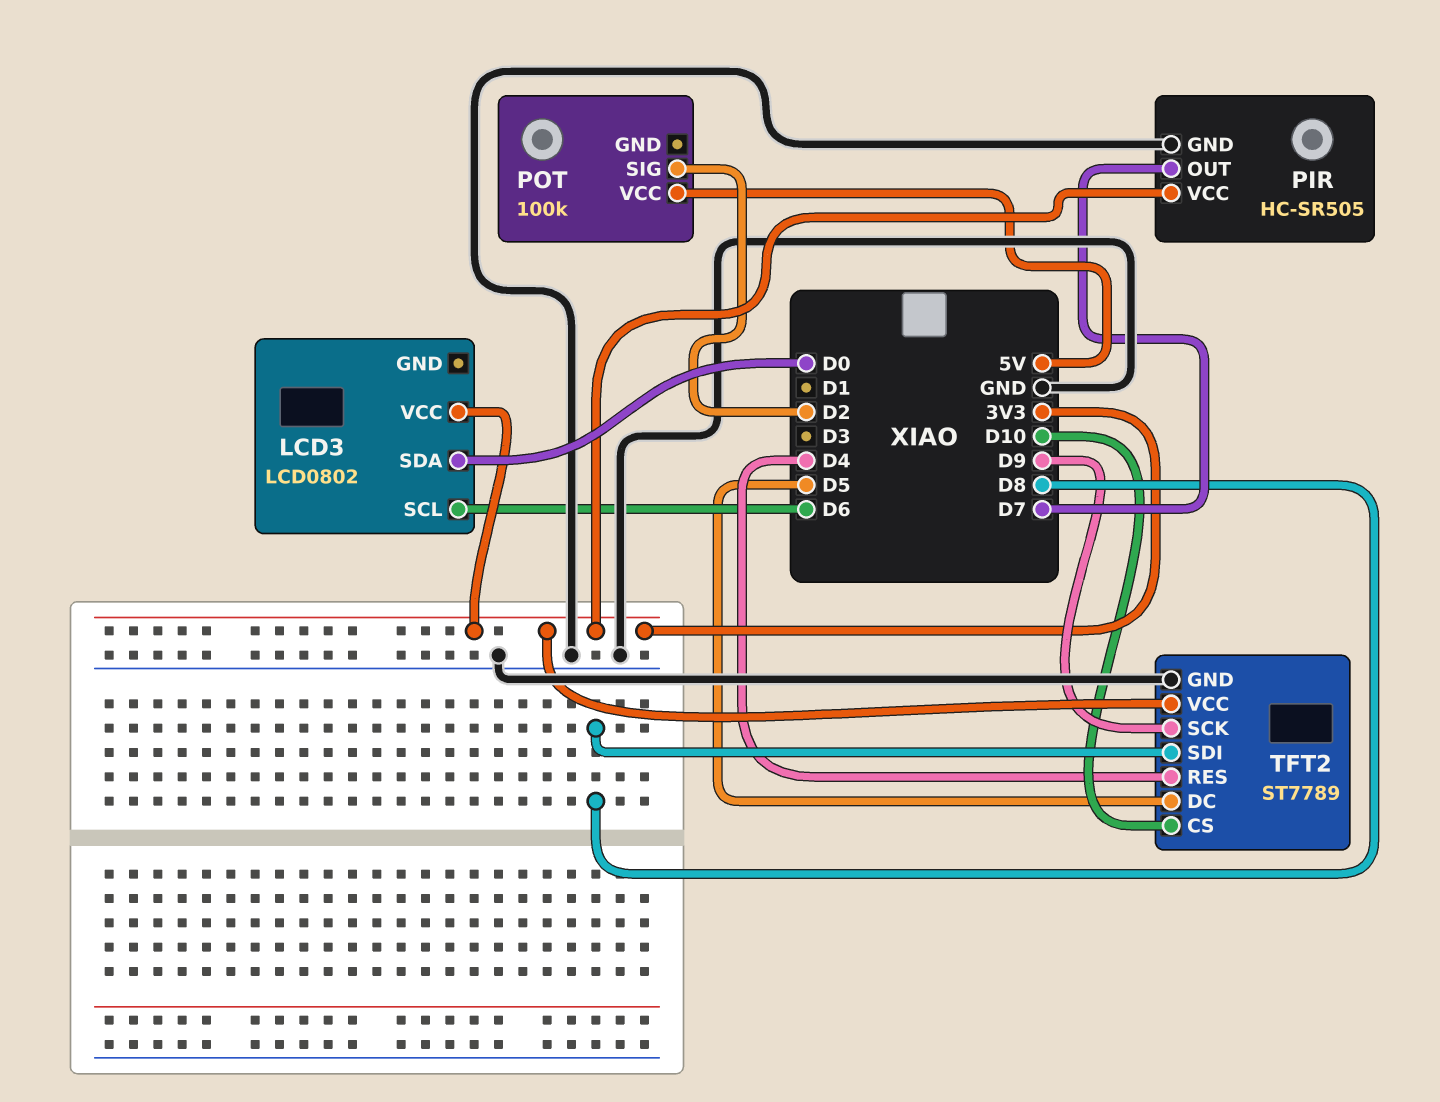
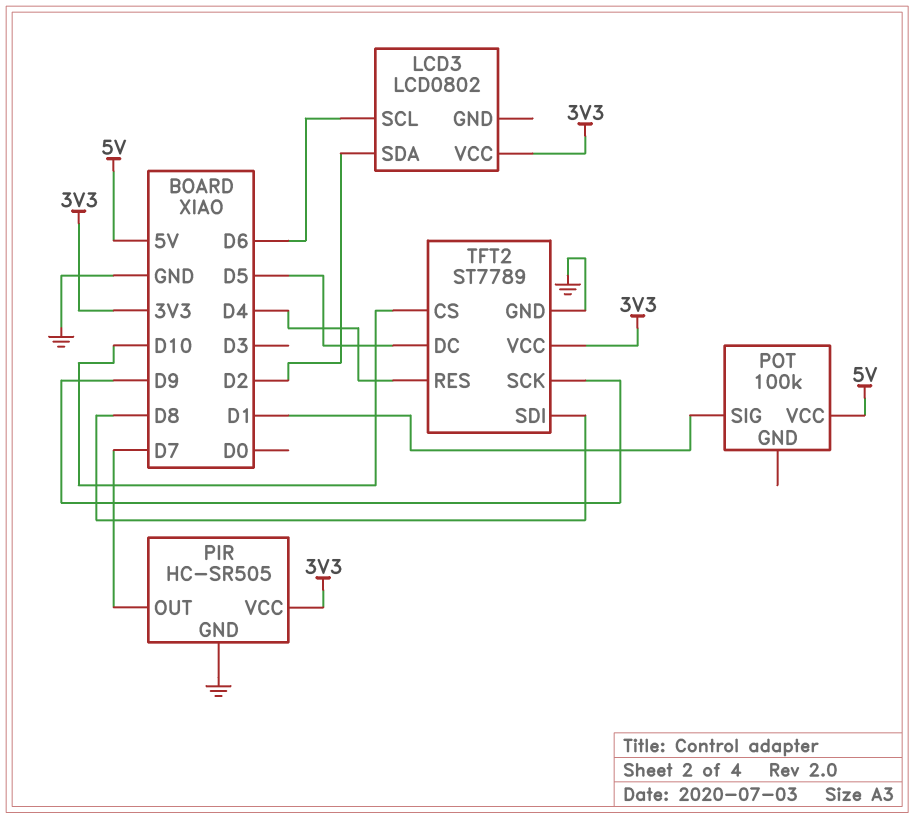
LCD3 pin SDA: D0 -> D2
POT pin SIG: D2 -> D1

